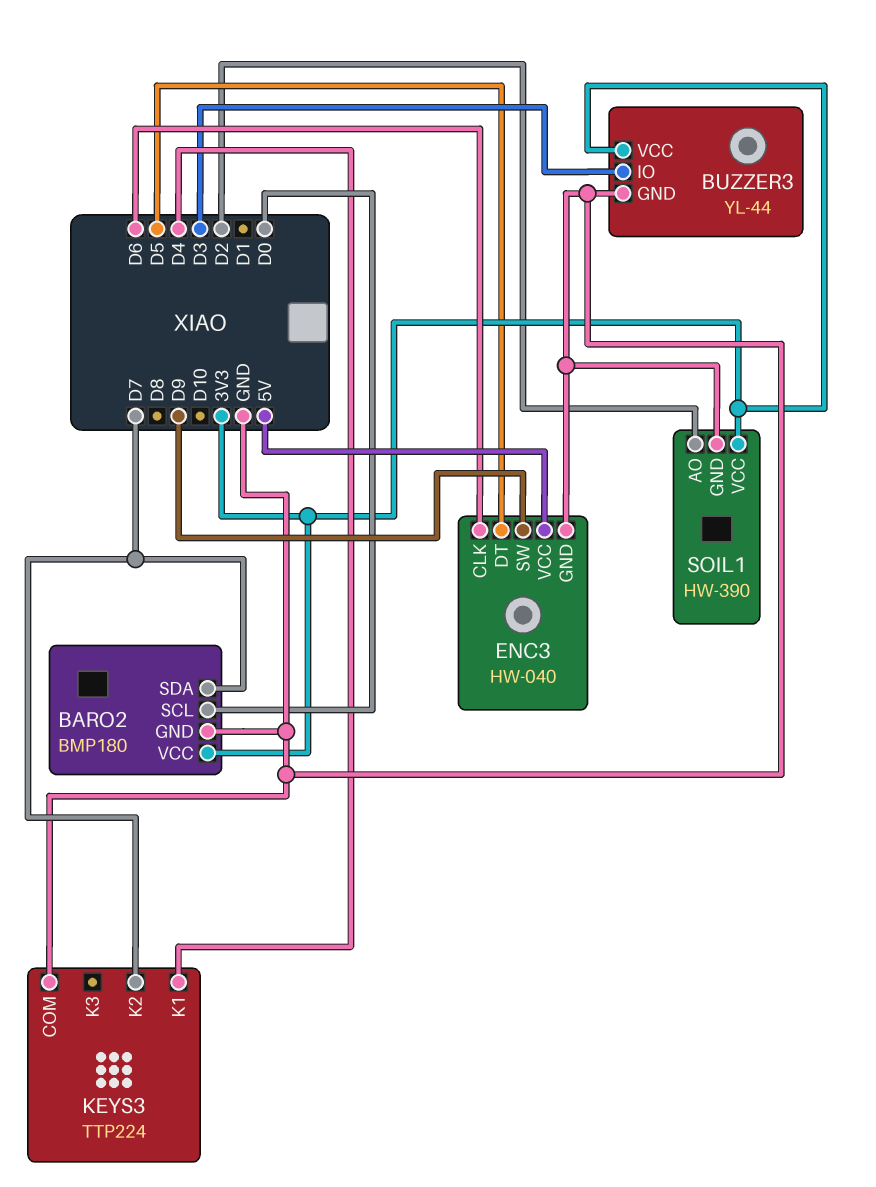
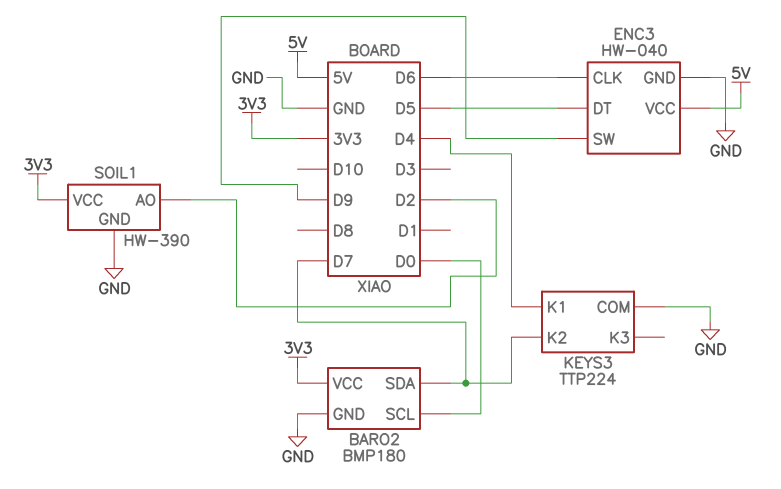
BUZZER3: YL-44 -> none
BUZZER3 pin GND: GND -> none
BUZZER3 pin IO: D3 -> none
BUZZER3 pin VCC: 3V3 -> none

